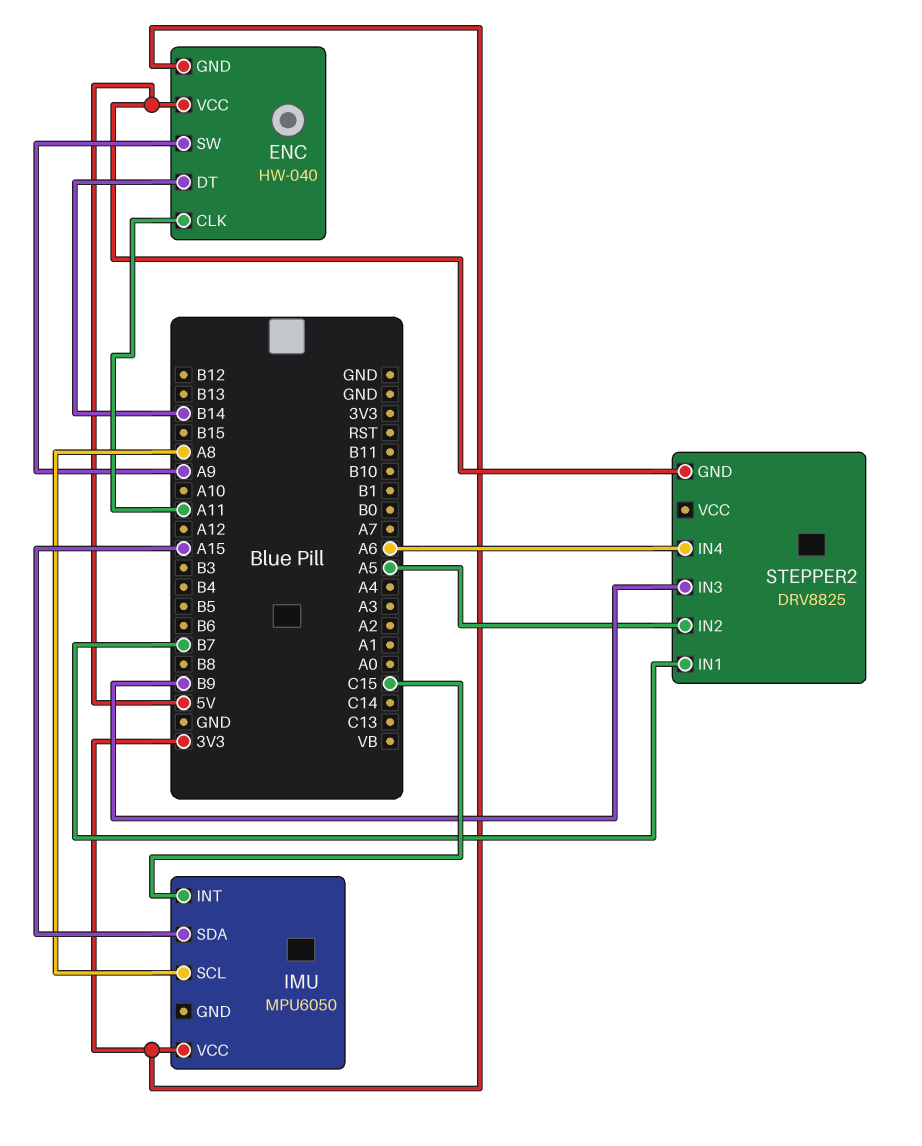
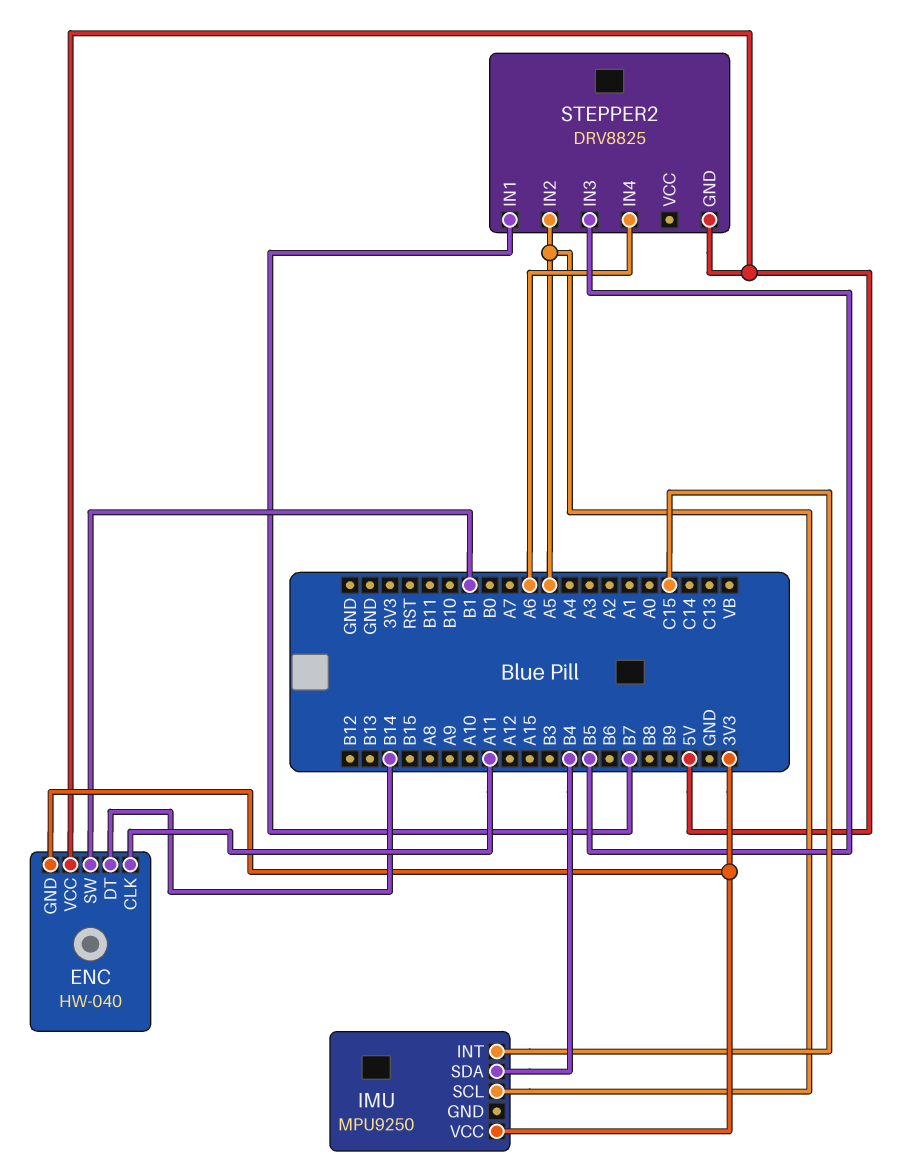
ENC pin SW: A9 -> B1
IMU: MPU6050 -> MPU9250
IMU pin SCL: A8 -> A5
IMU pin SDA: A15 -> B4
STEPPER2 pin IN3: B9 -> B5

